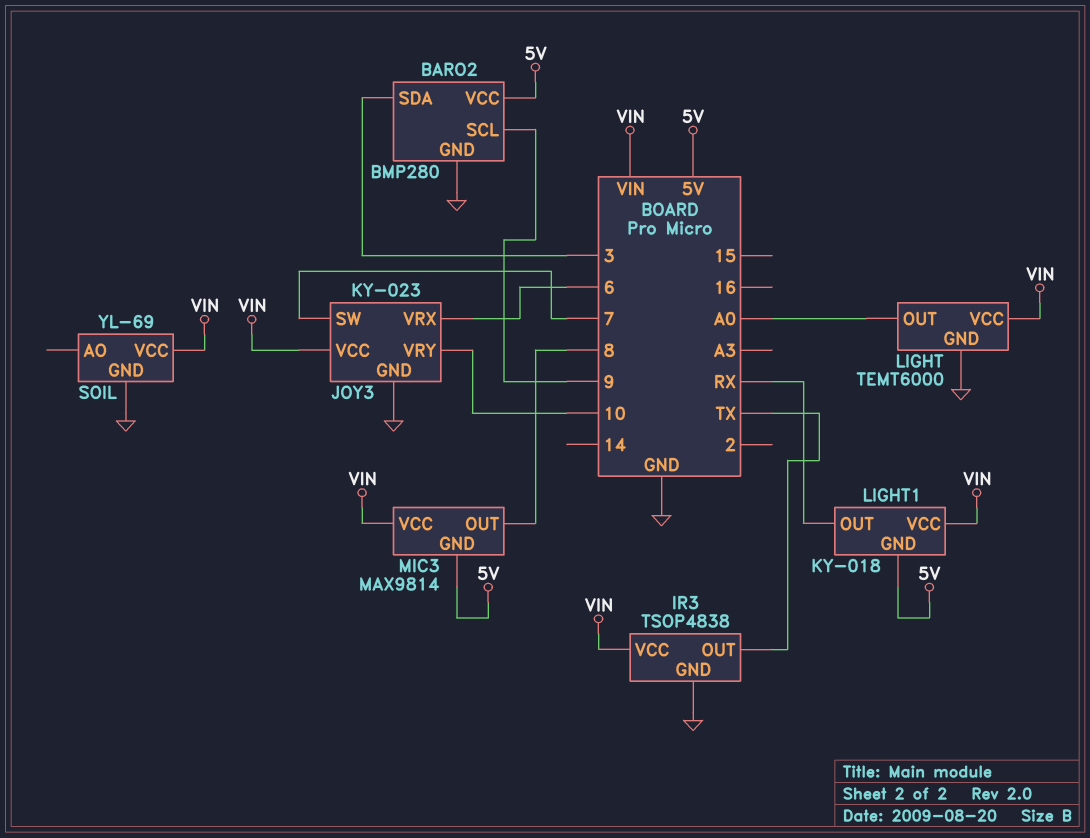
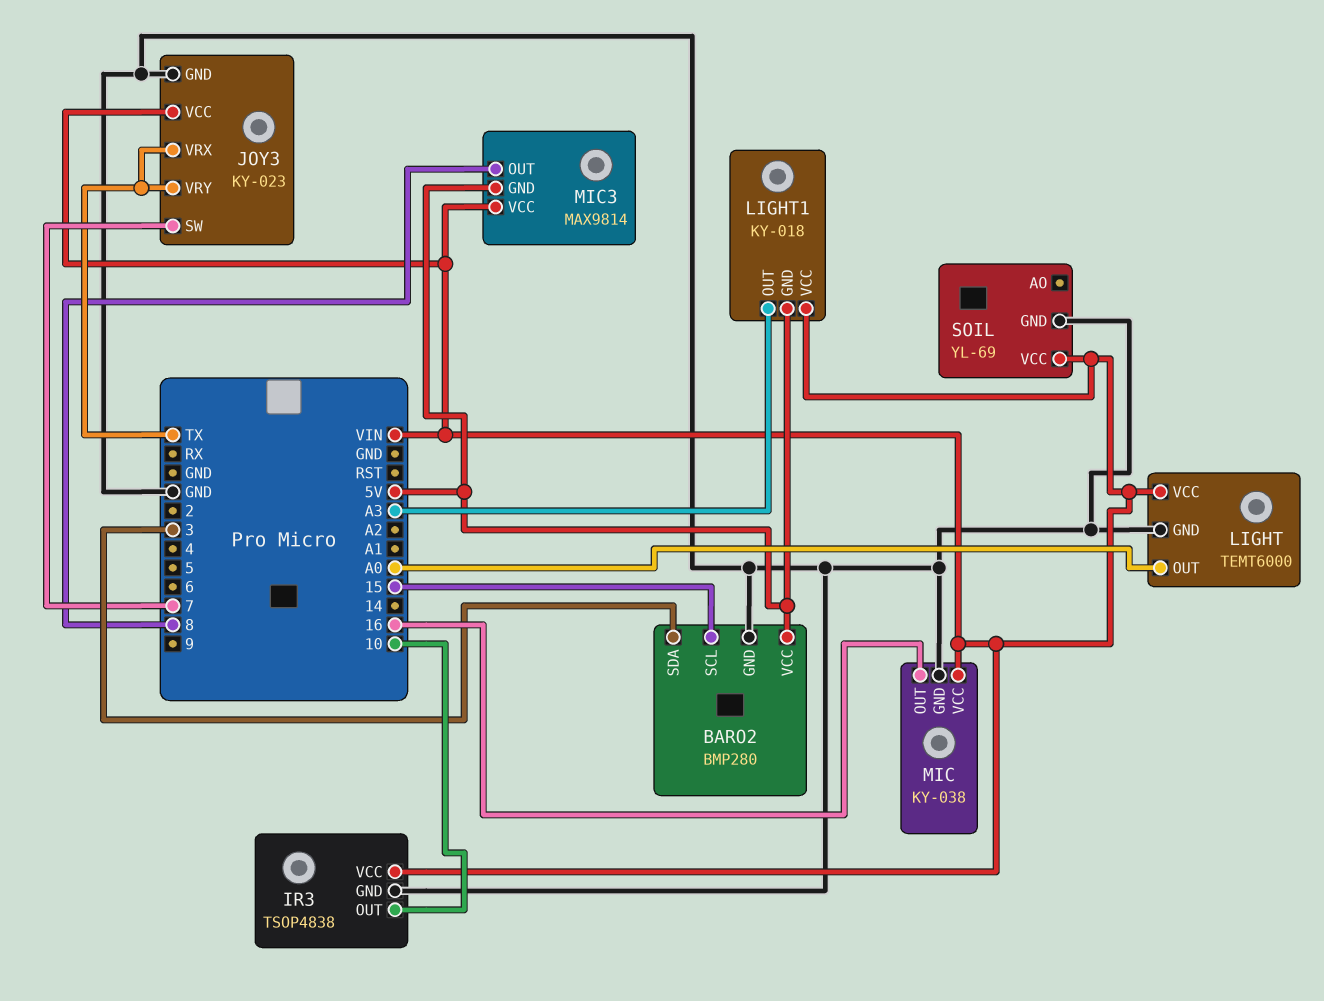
BARO2 pin SCL: 9 -> 15
IR3 pin OUT: TX -> 10
JOY3 pin VRX: 6 -> TX
JOY3 pin VRY: 10 -> TX
LIGHT1 pin OUT: RX -> A3
MIC: none -> KY-038
MIC pin GND: none -> GND
MIC pin OUT: none -> 16
MIC pin VCC: none -> VIN

